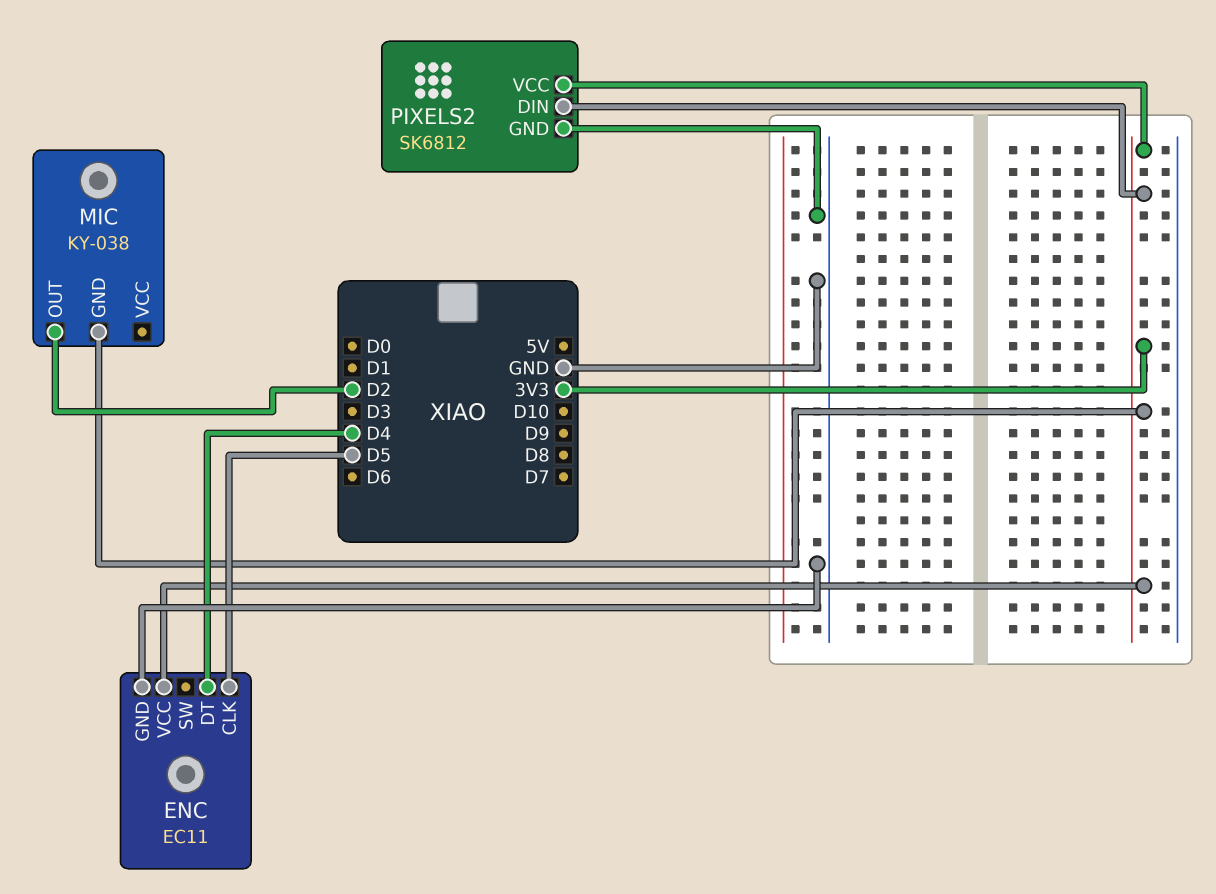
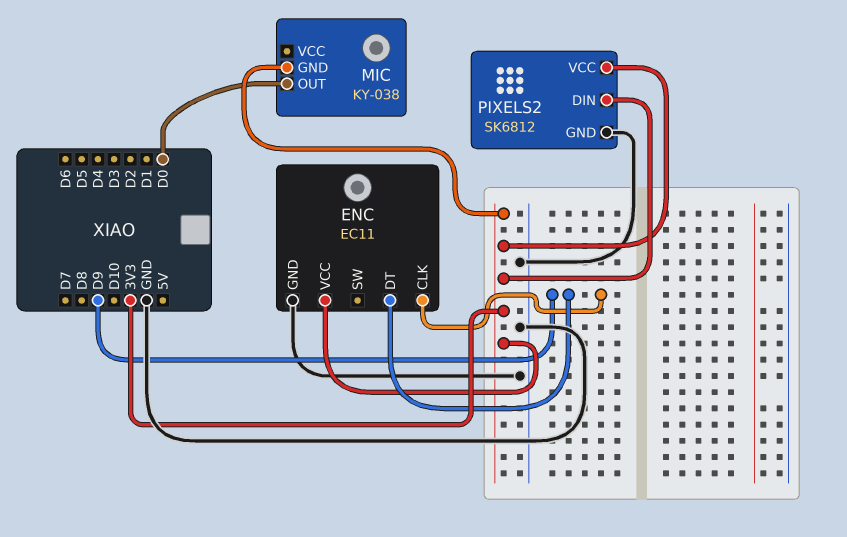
ENC pin CLK: D5 -> D9
ENC pin DT: D4 -> D9
MIC pin OUT: D2 -> D0

